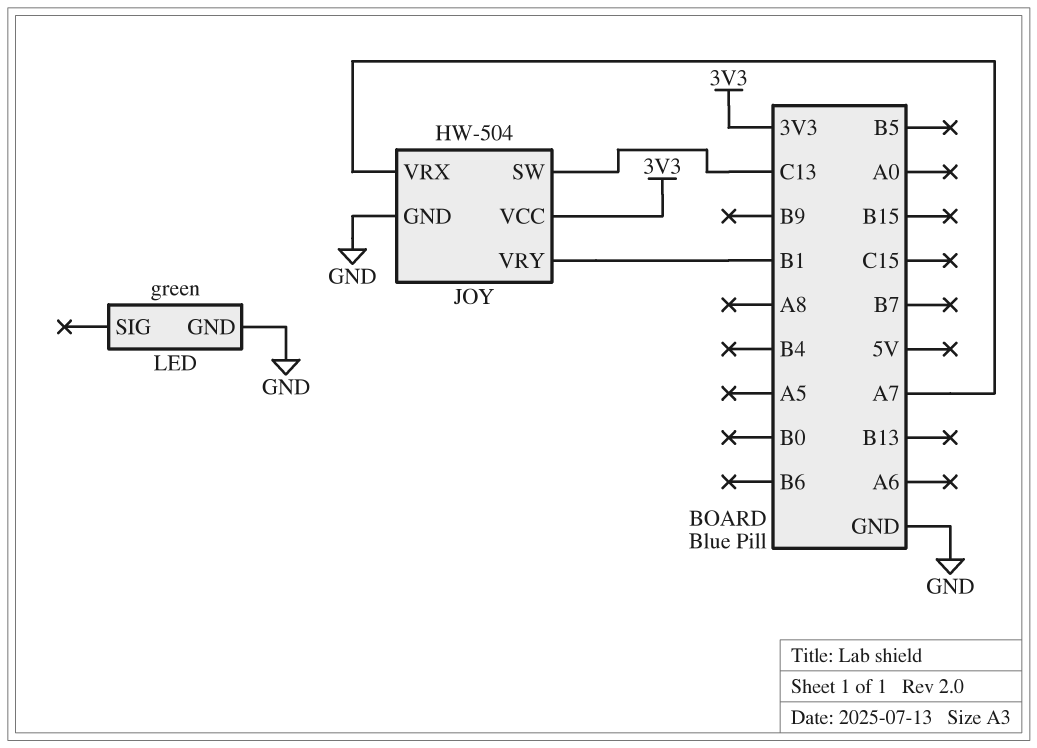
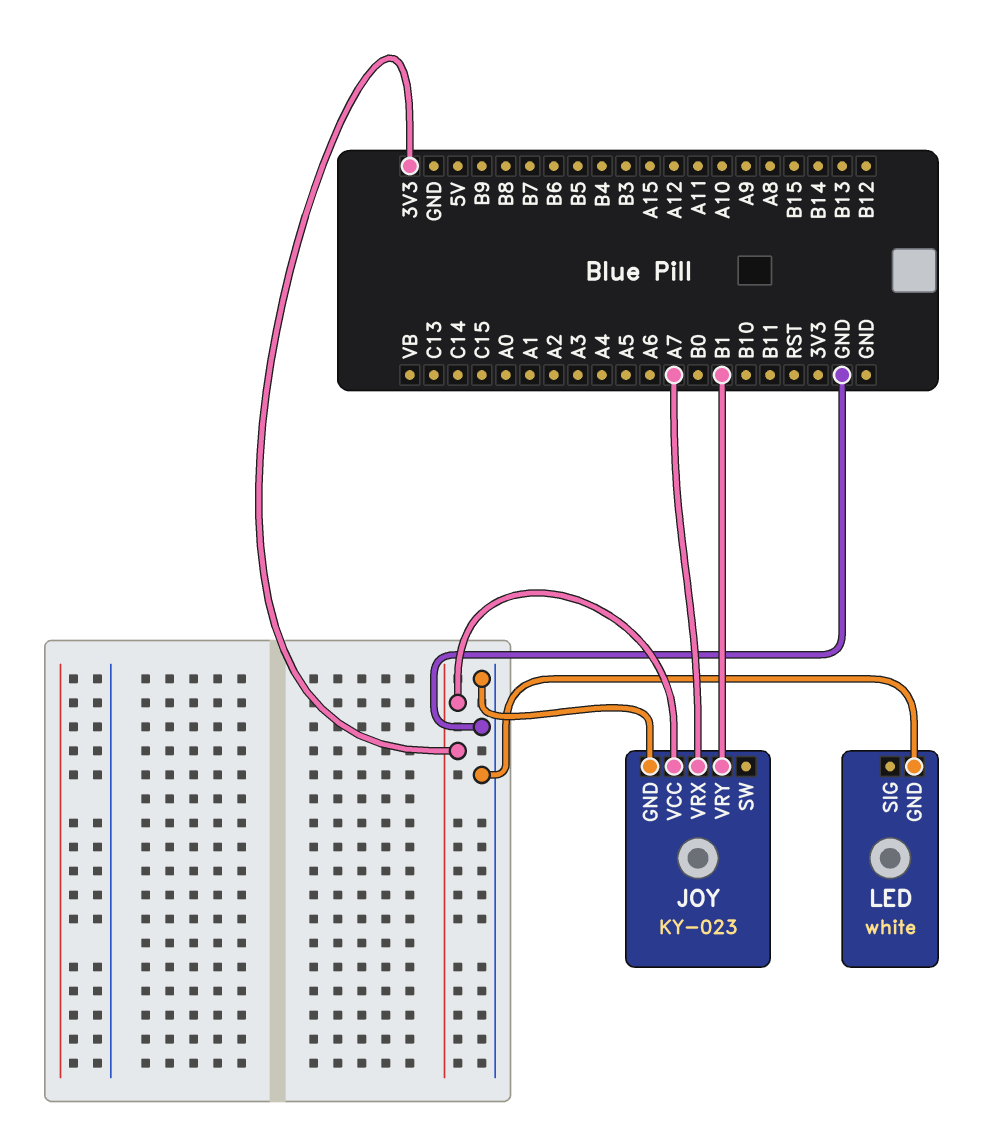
JOY: HW-504 -> KY-023
JOY pin SW: C13 -> none
LED: green -> white

